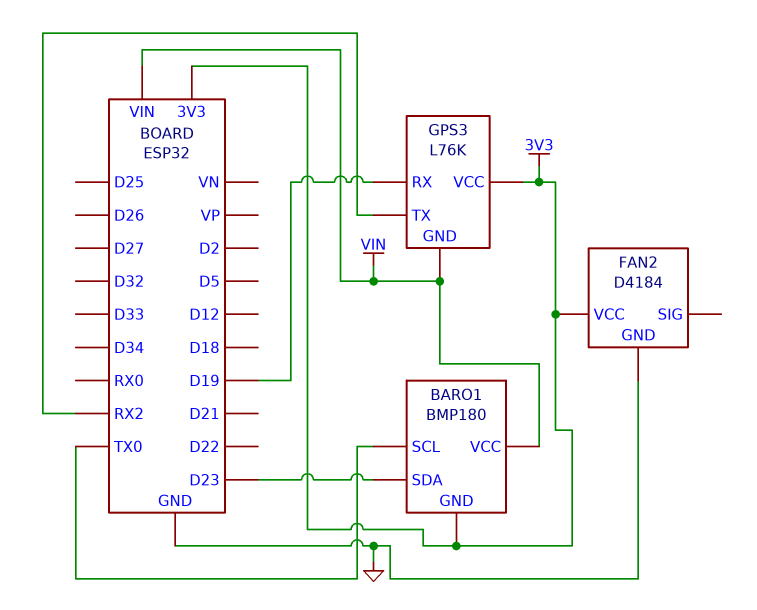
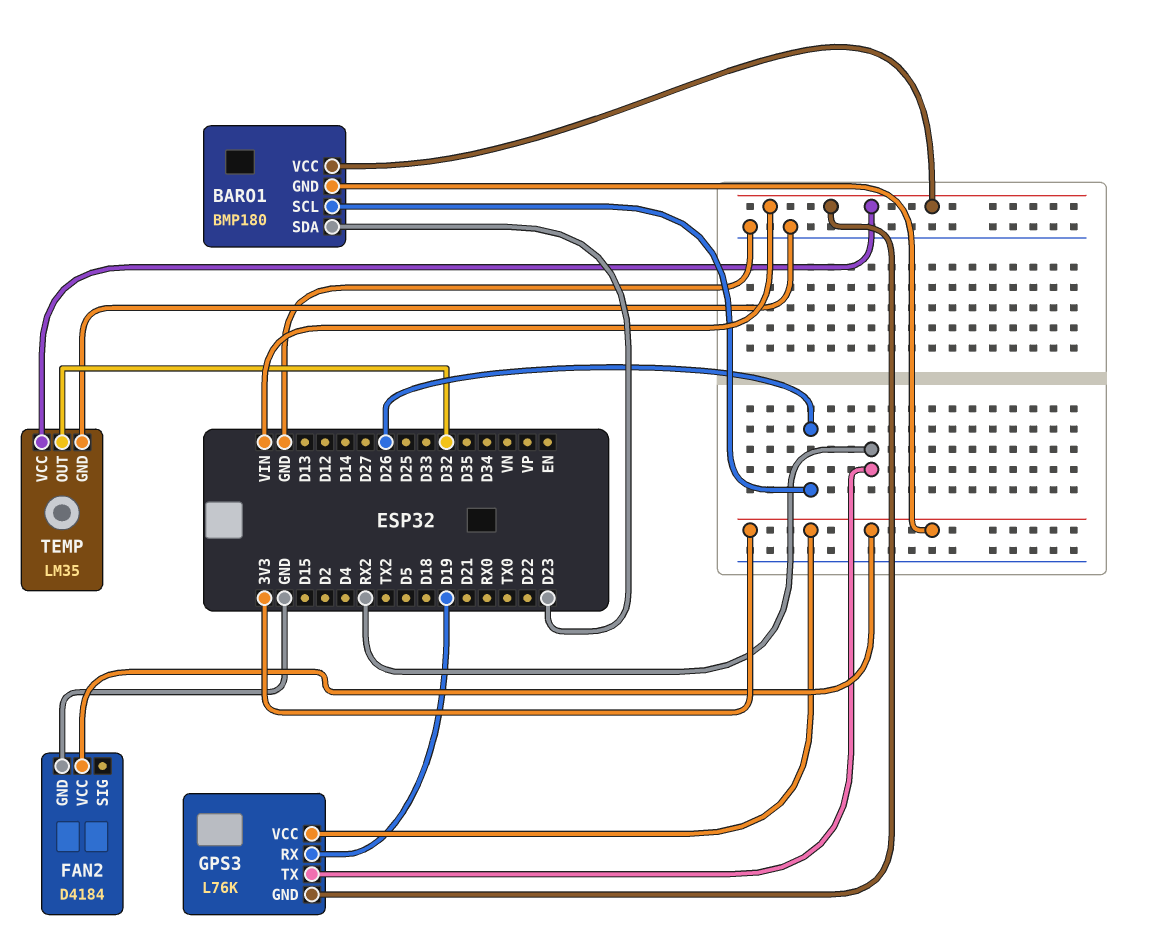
BARO1 pin SCL: TX0 -> D26
TEMP: none -> LM35
TEMP pin GND: none -> GND
TEMP pin OUT: none -> D32
TEMP pin VCC: none -> VIN

